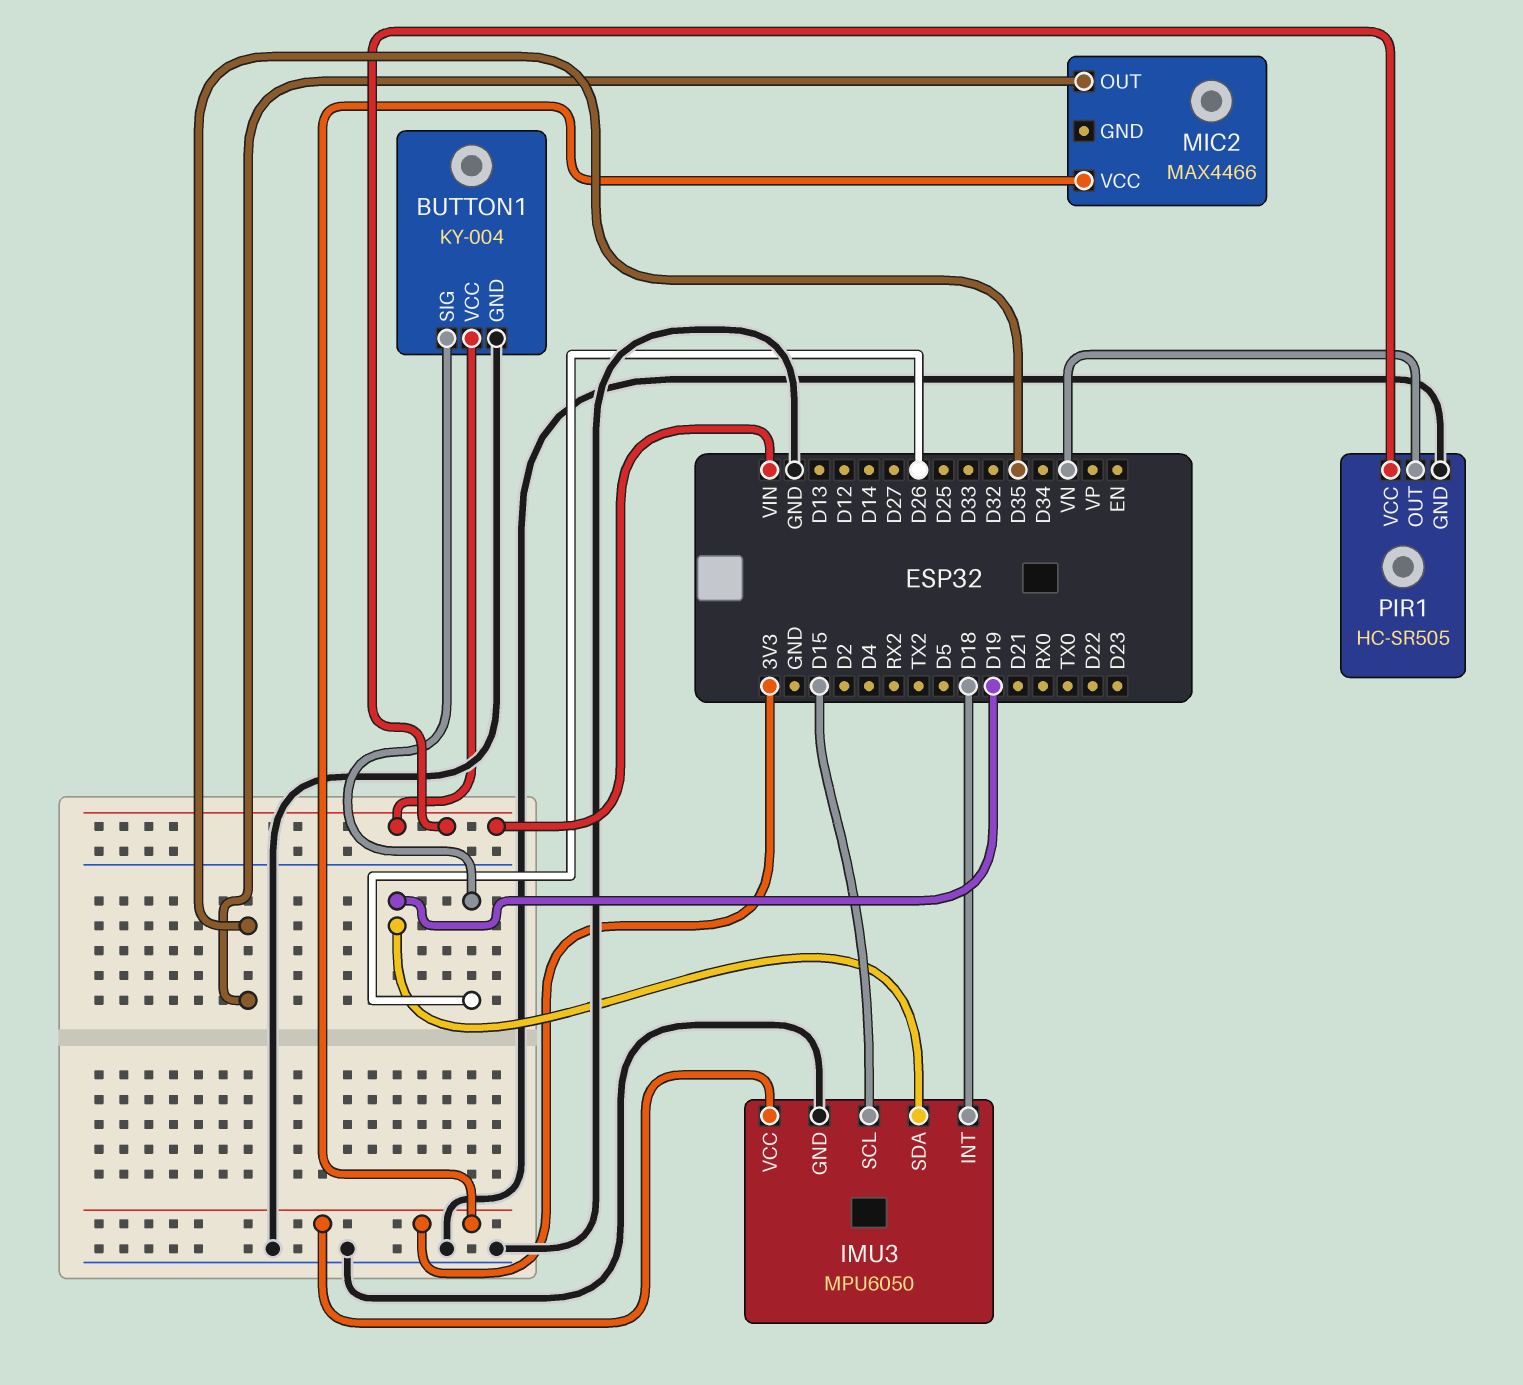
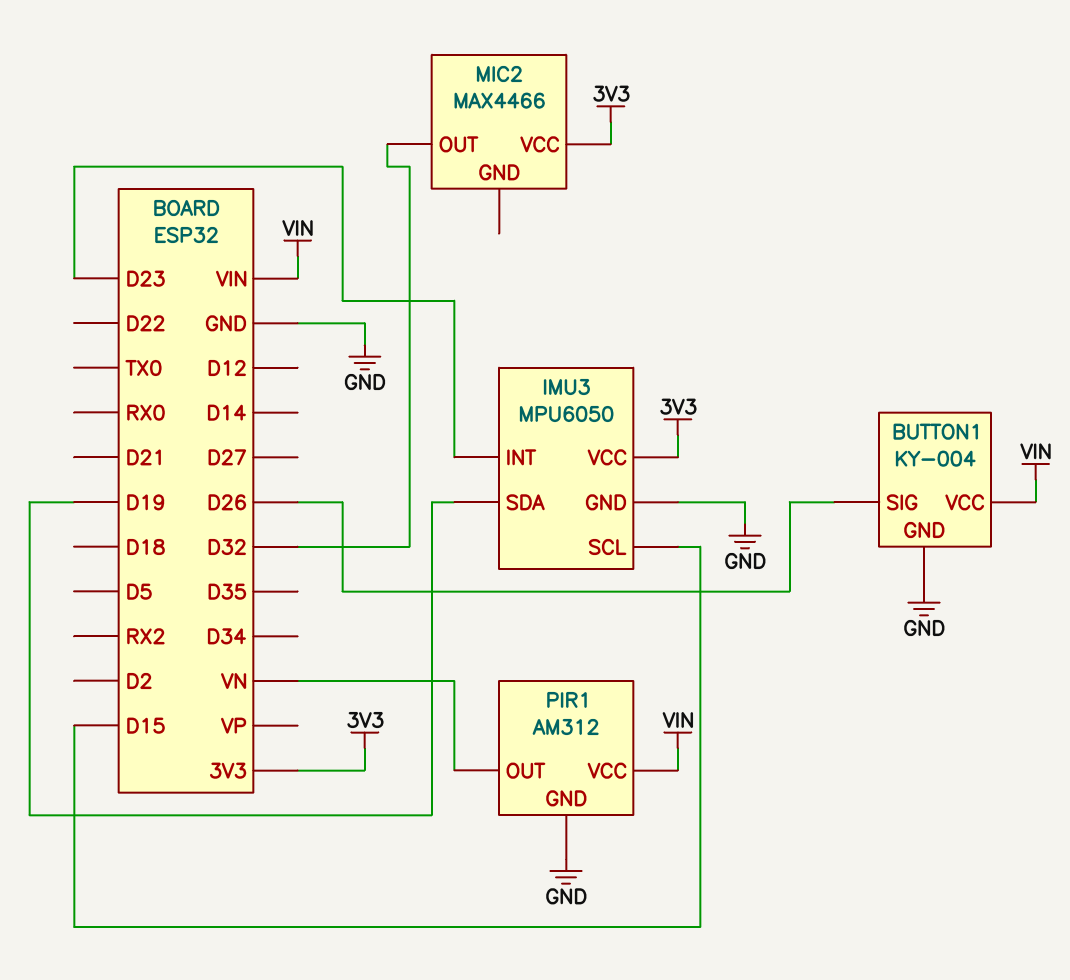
IMU3 pin INT: D18 -> D23
MIC2 pin OUT: D35 -> D32
PIR1: HC-SR505 -> AM312

